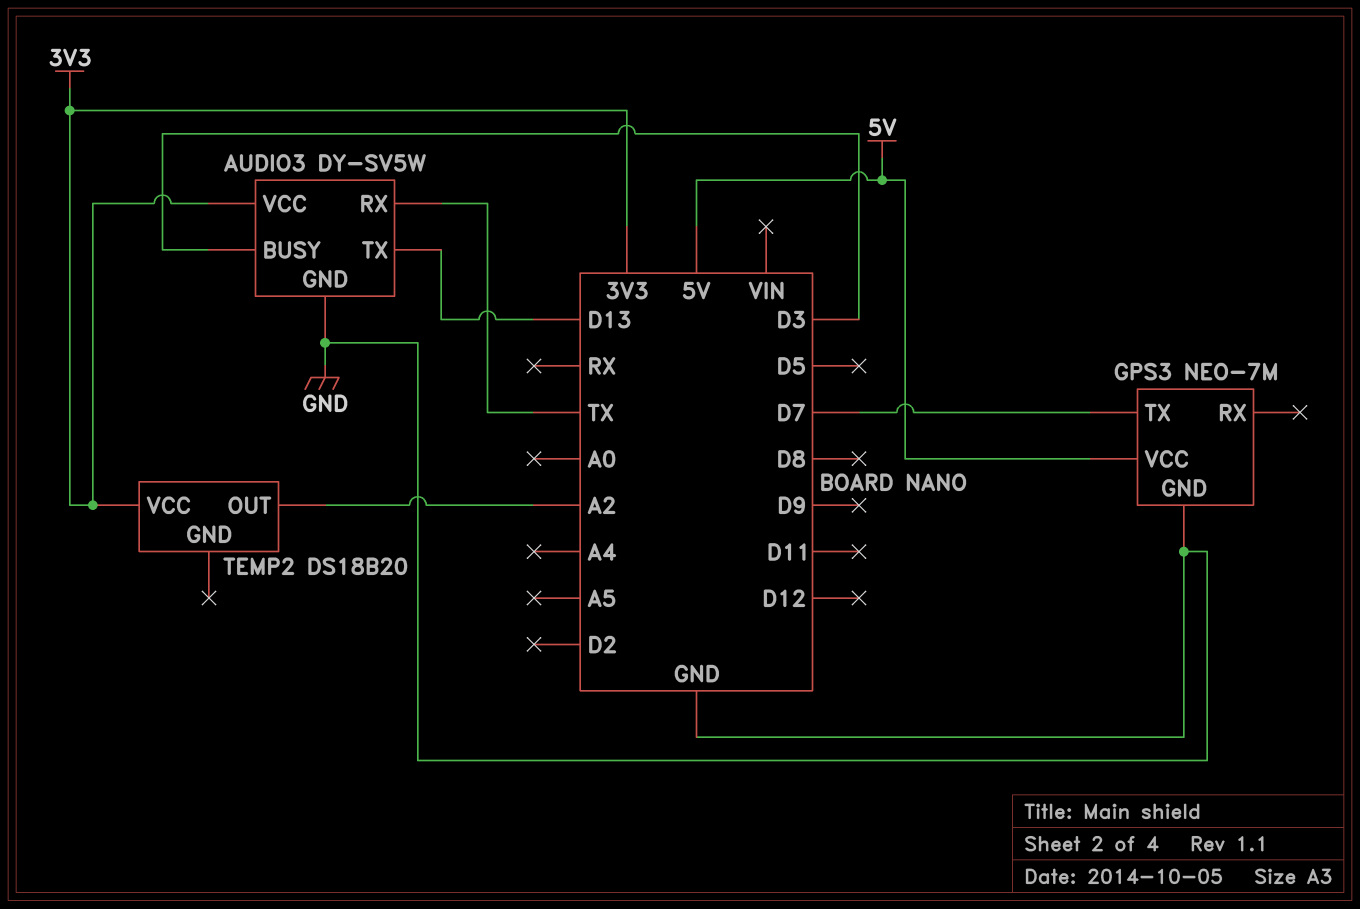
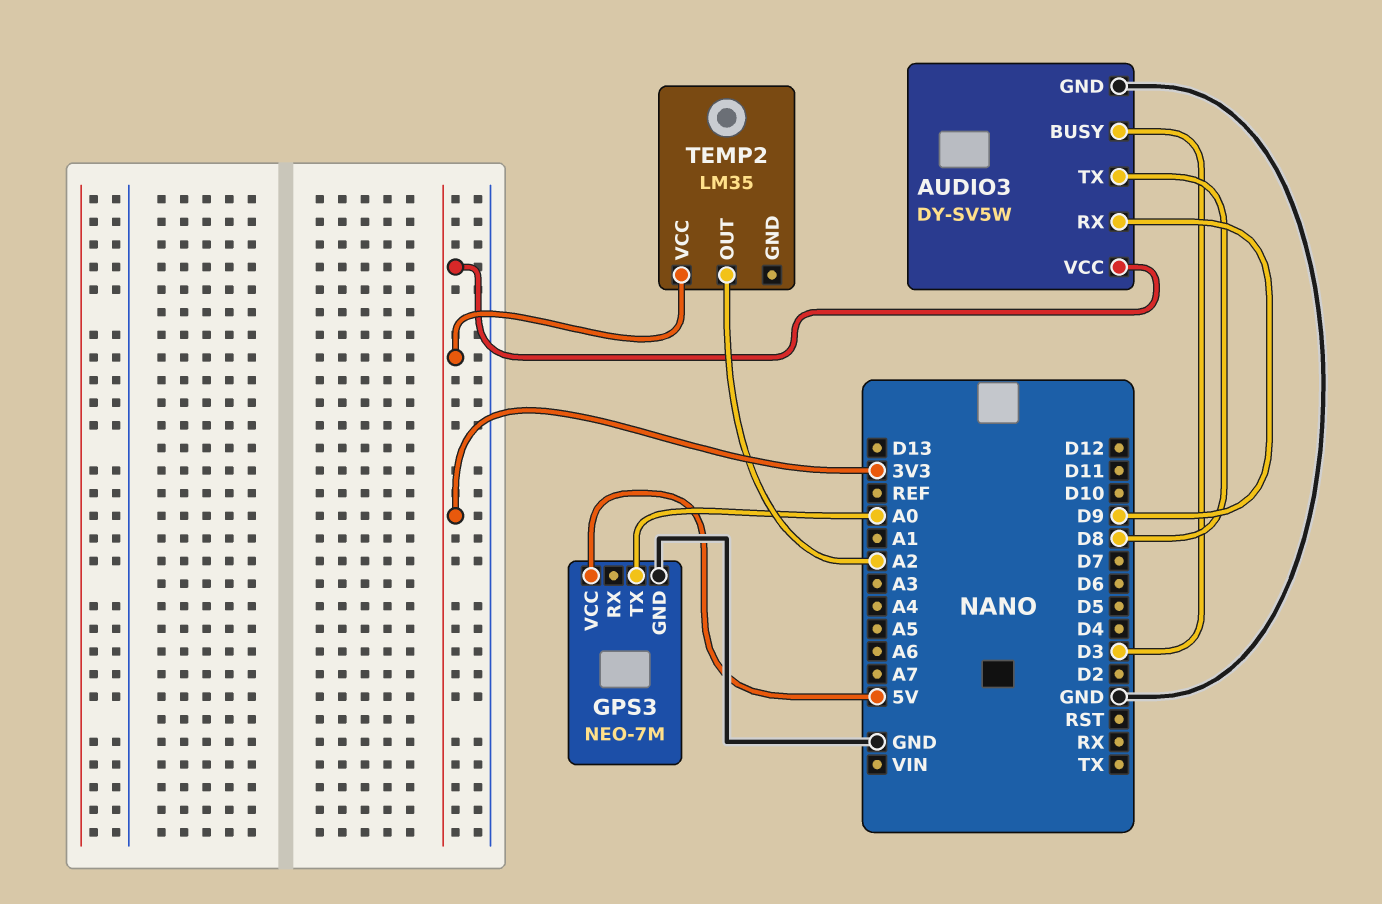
AUDIO3 pin RX: TX -> D9
AUDIO3 pin TX: D13 -> D8
GPS3 pin TX: D7 -> A0
TEMP2: DS18B20 -> LM35

